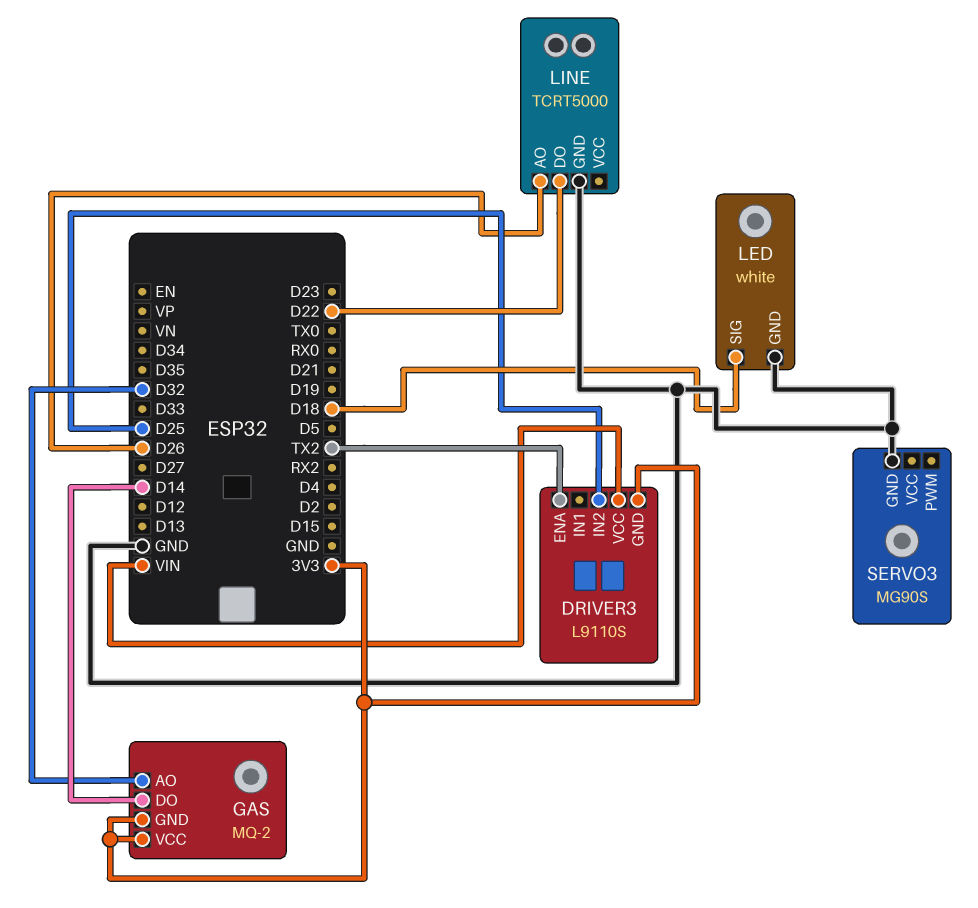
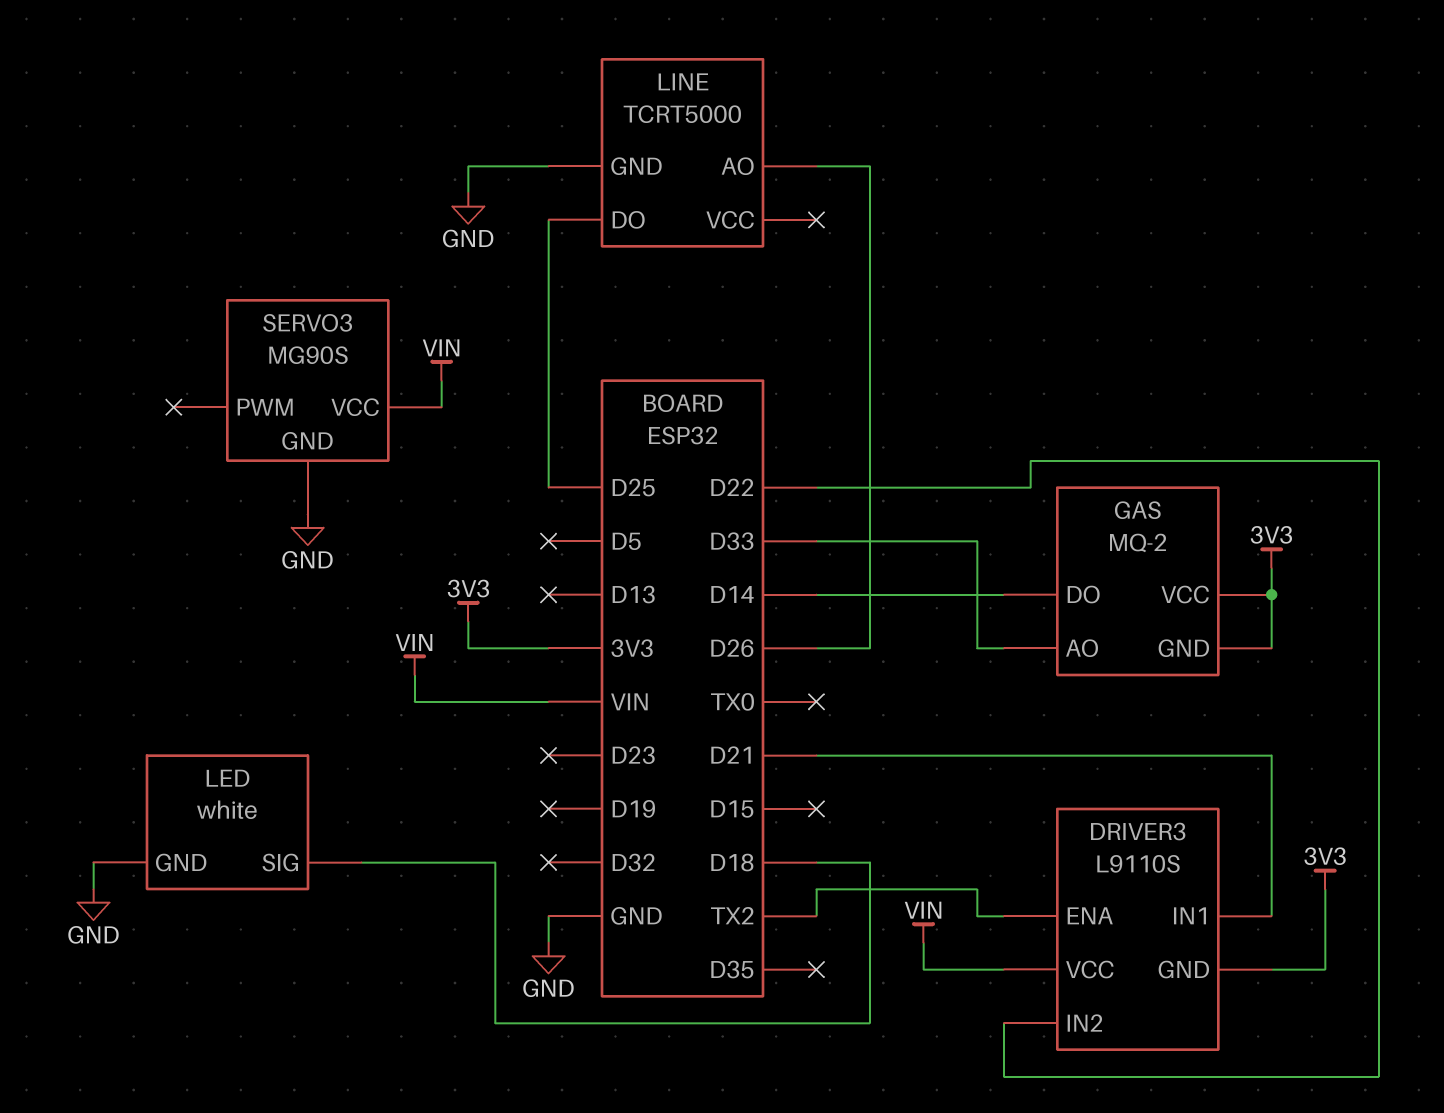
DRIVER3 pin IN1: none -> D21
DRIVER3 pin IN2: D25 -> D22
GAS pin AO: D32 -> D33
LINE pin DO: D22 -> D25
SERVO3 pin VCC: none -> VIN

